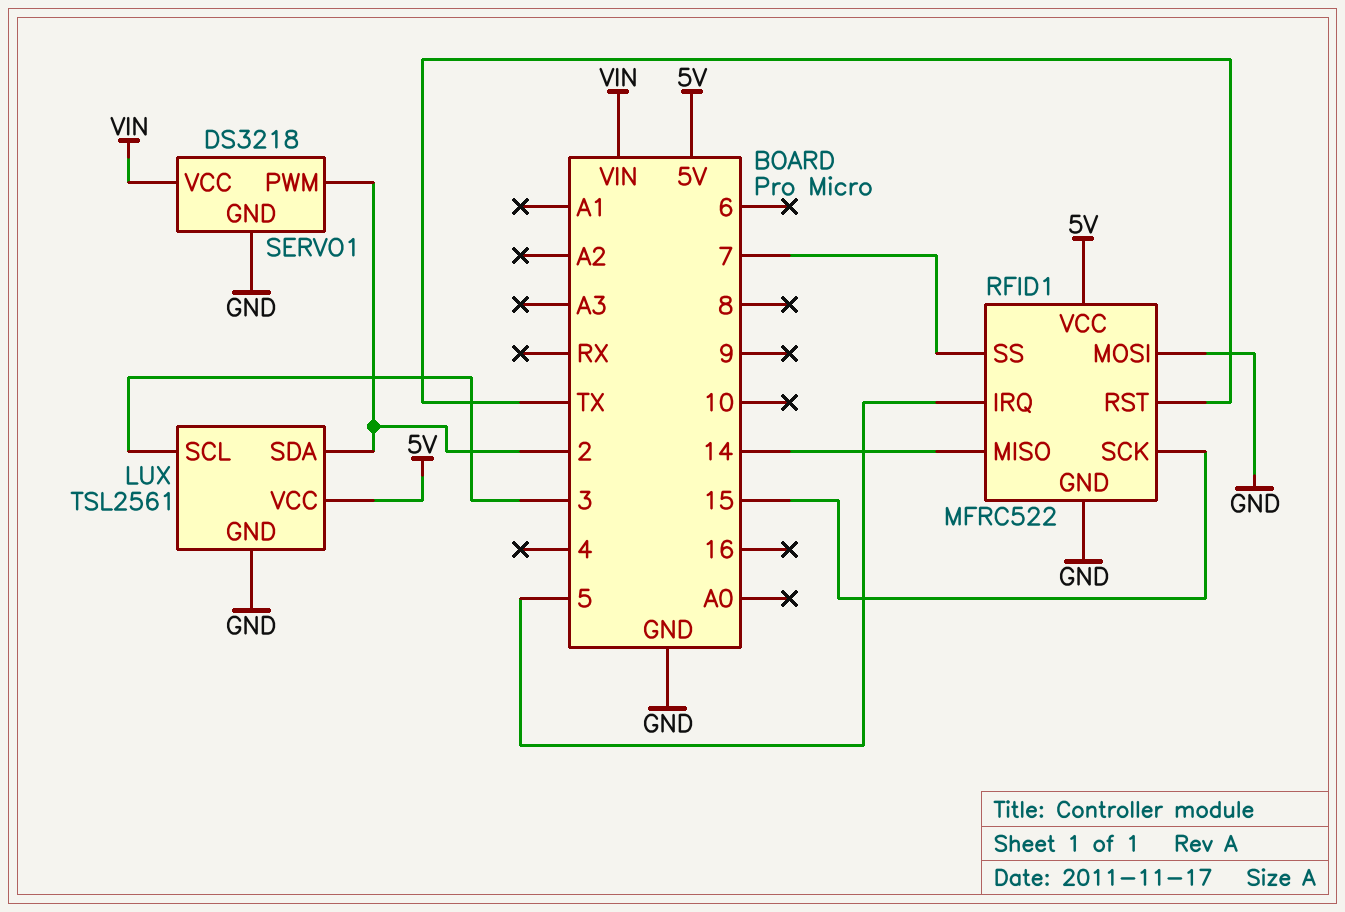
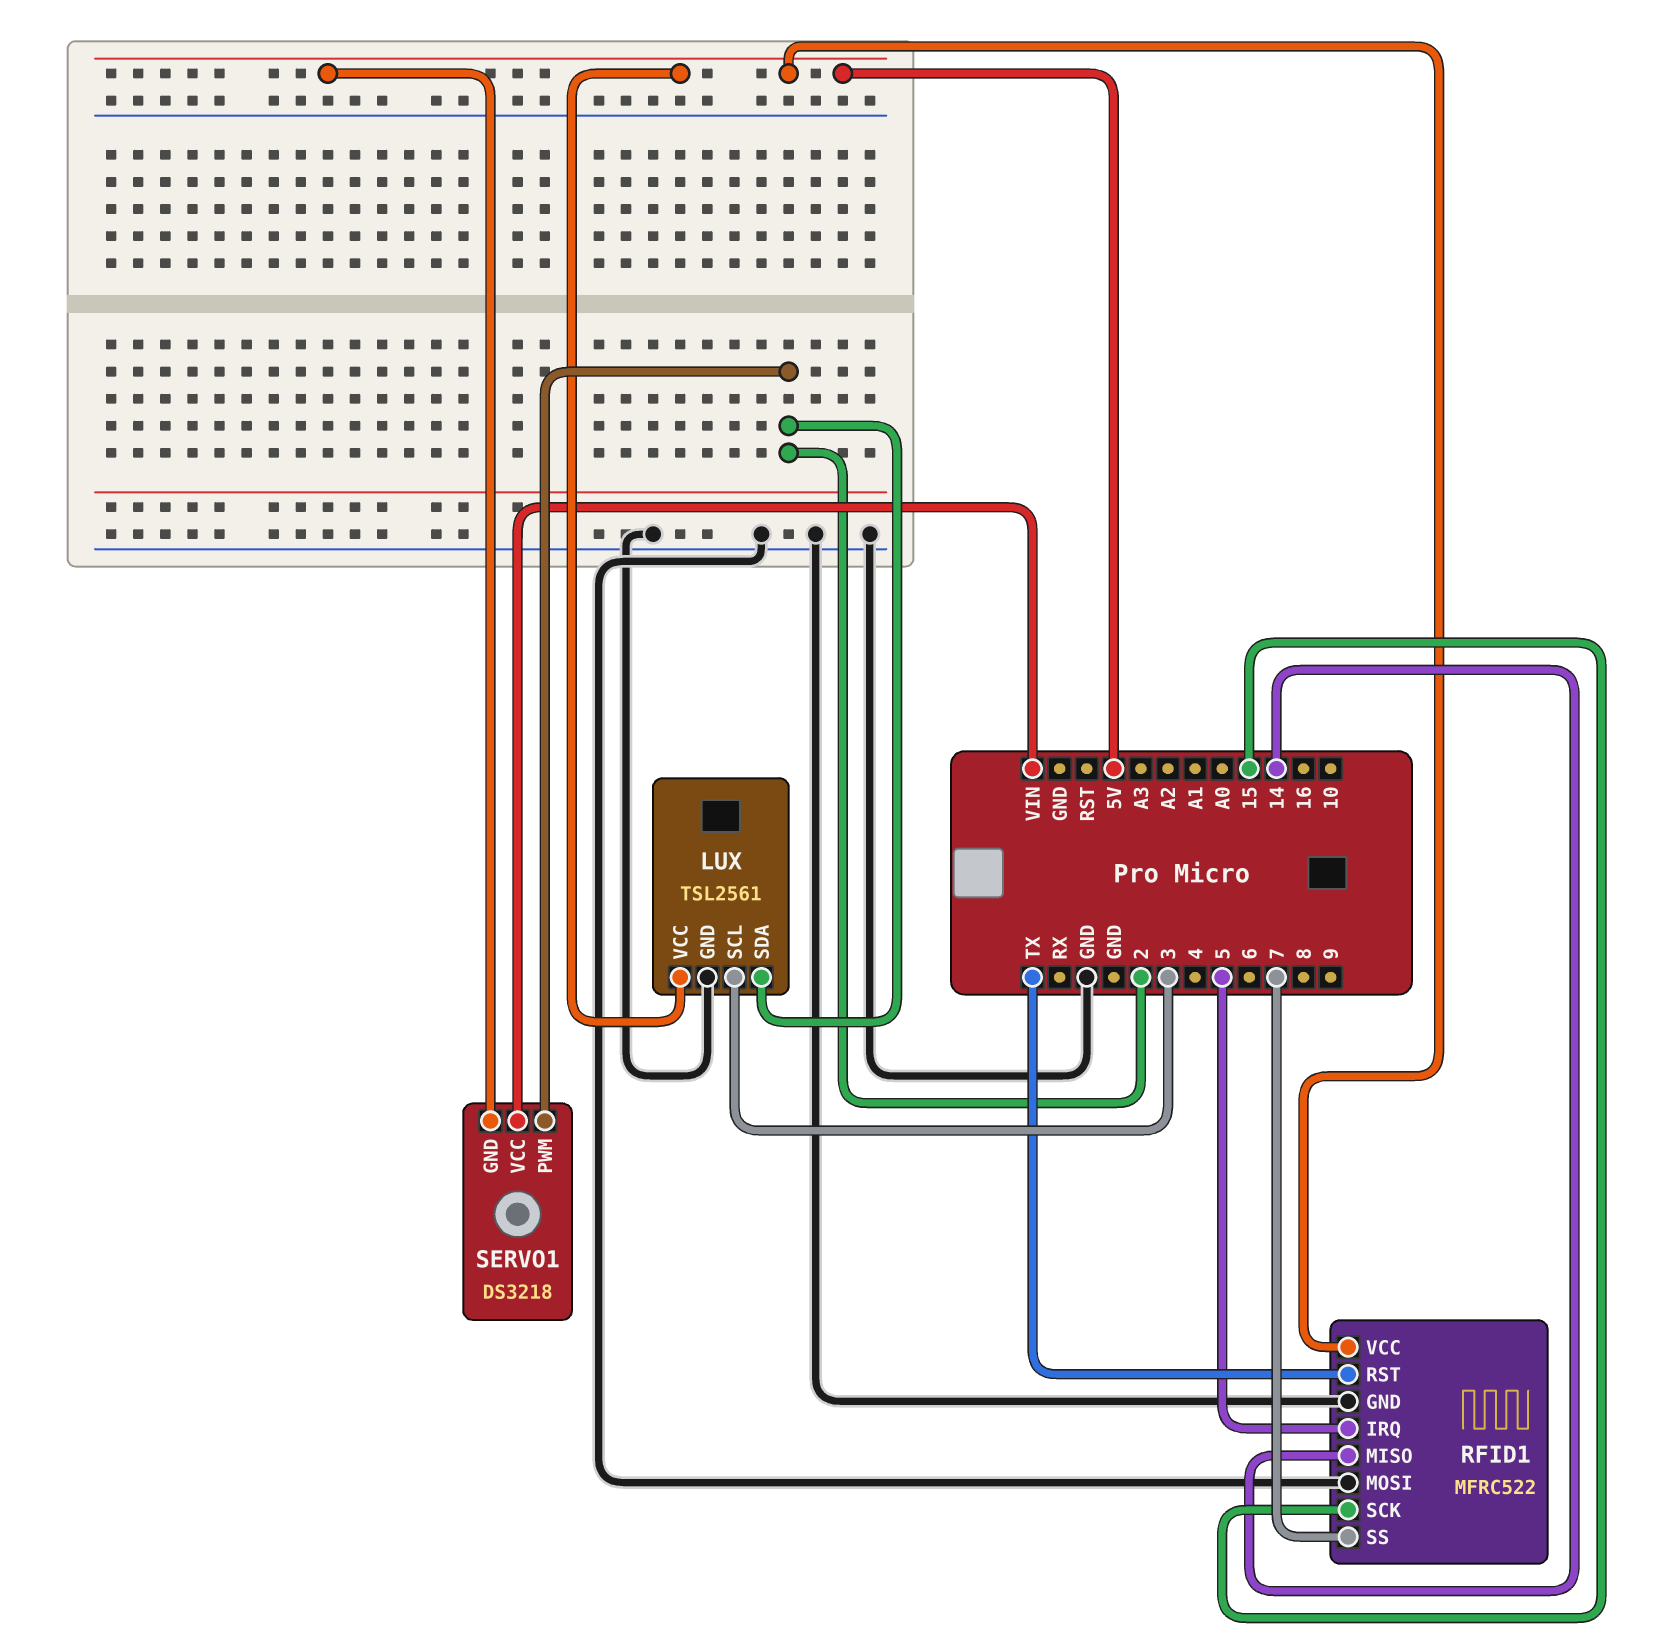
SERVO1 pin GND: GND -> 5V

